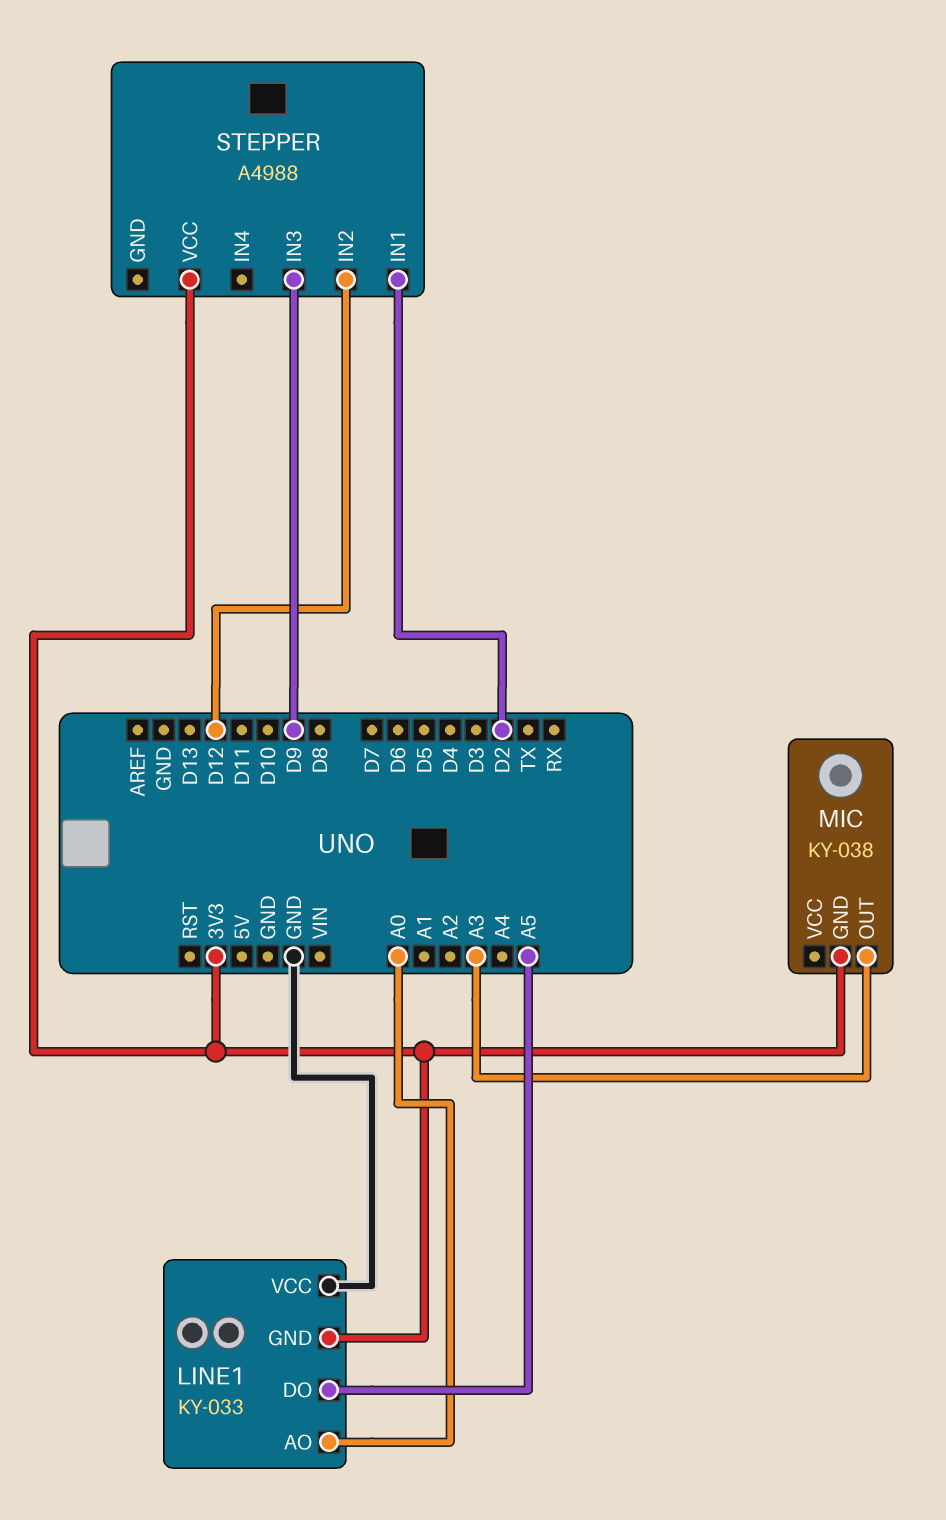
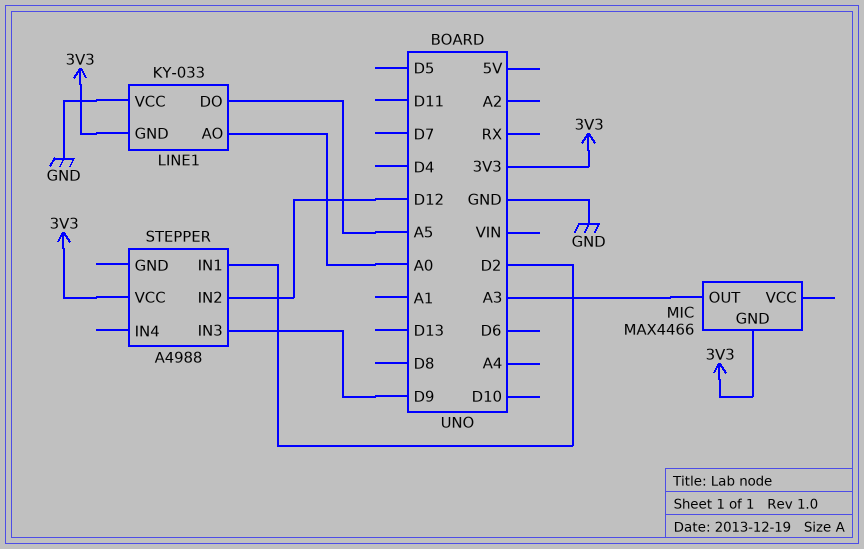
MIC: KY-038 -> MAX4466

